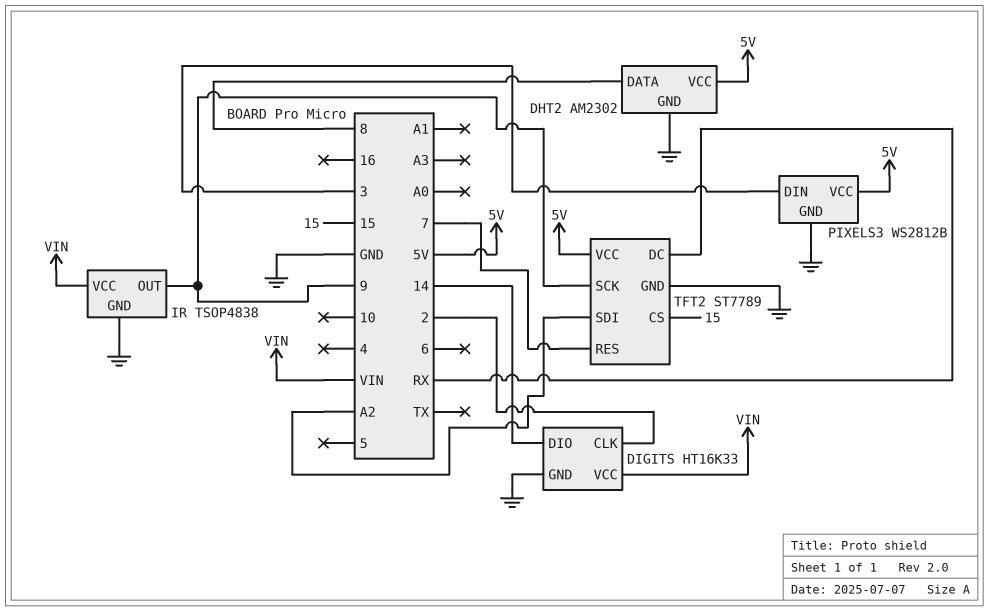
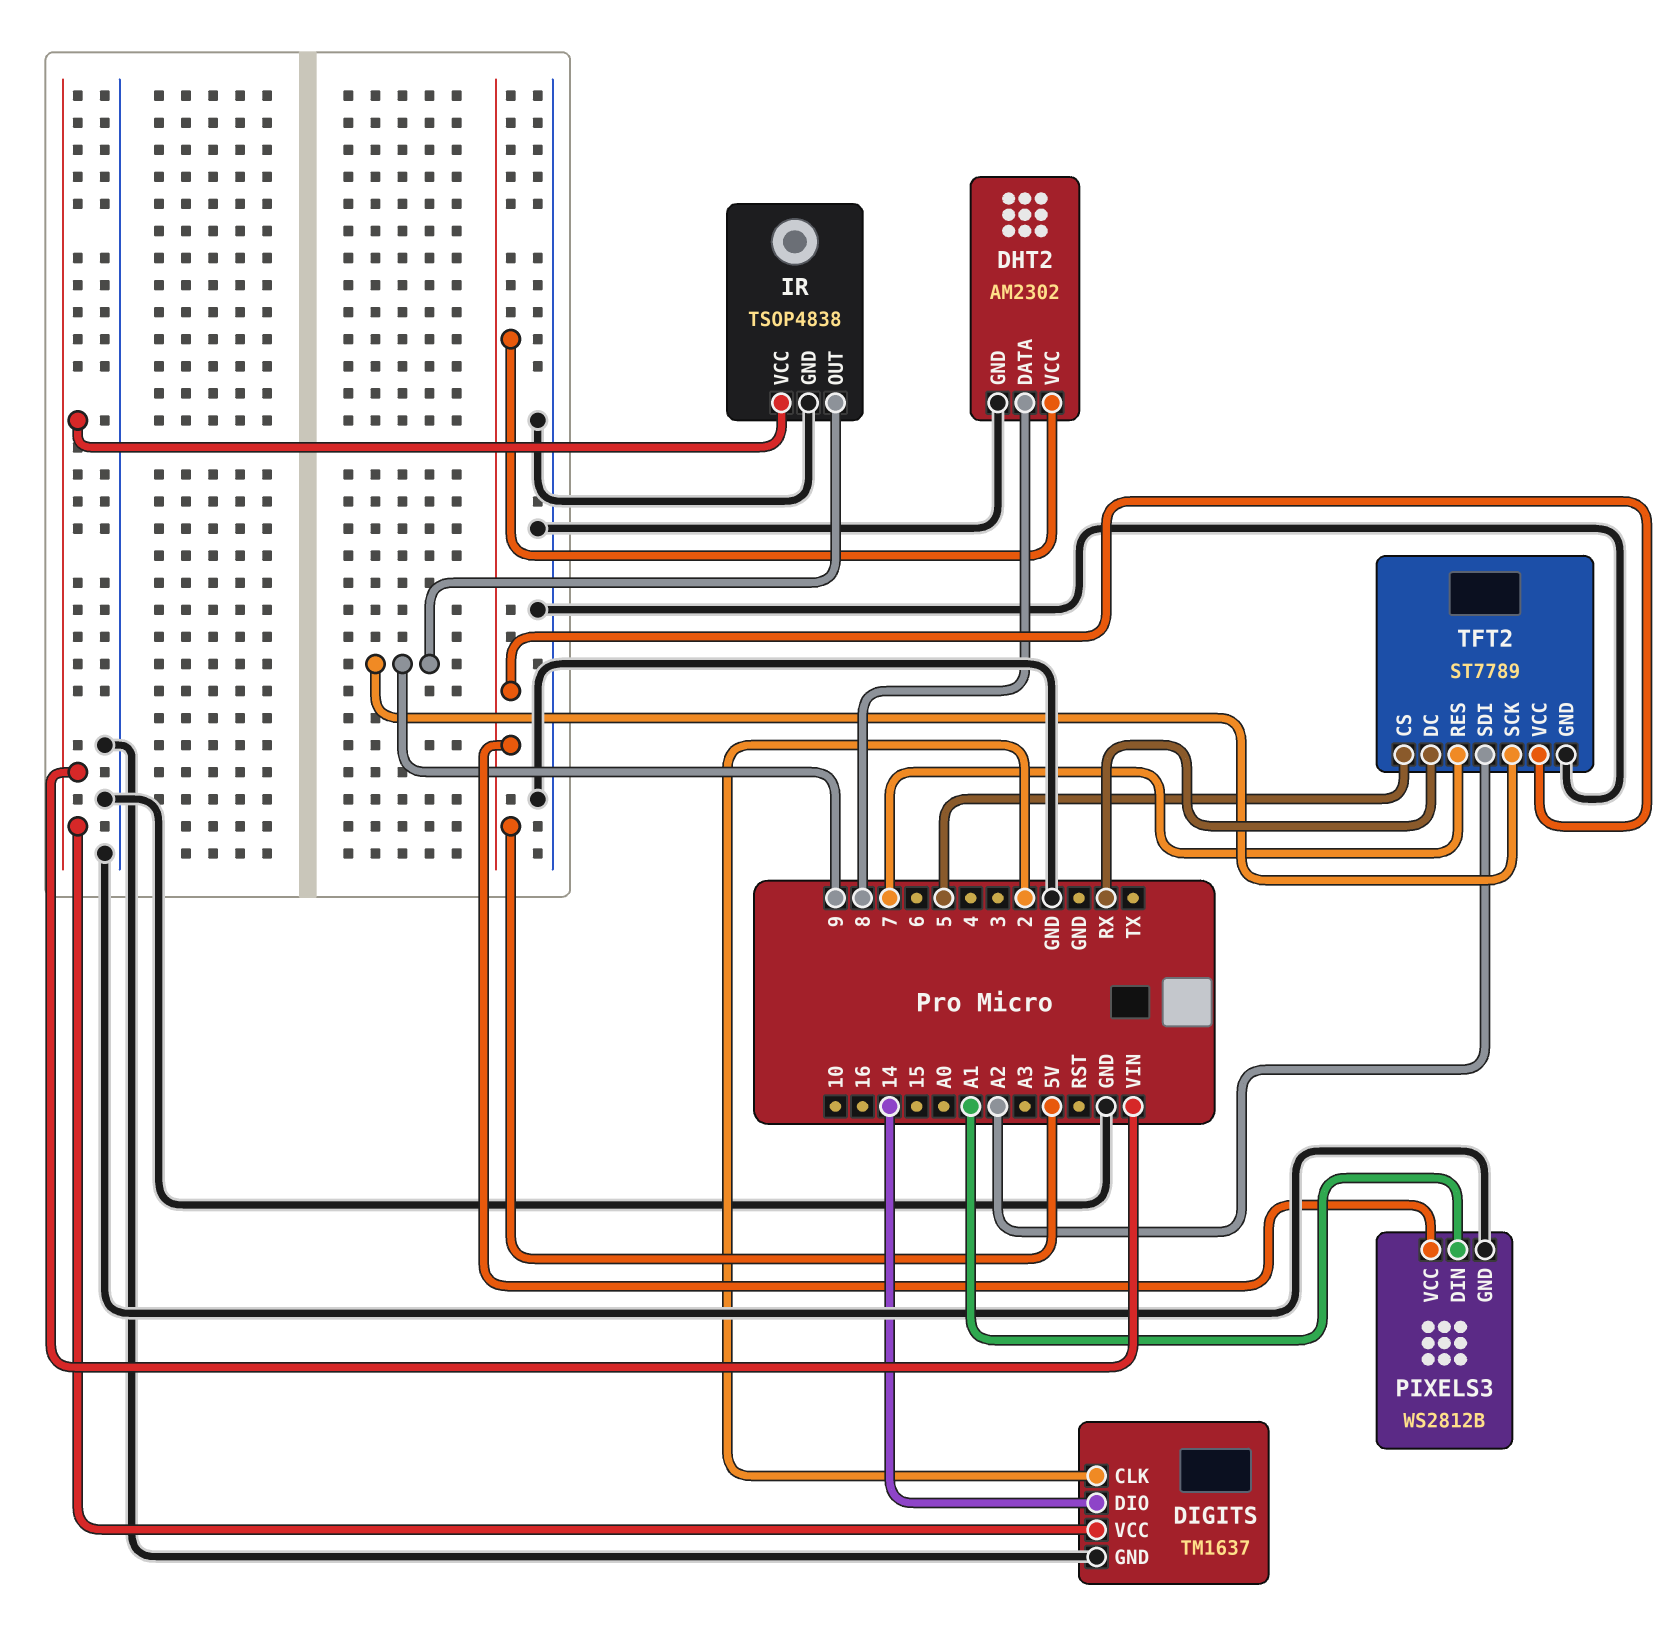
DIGITS: HT16K33 -> TM1637
PIXELS3 pin DIN: 3 -> A1
TFT2 pin CS: 15 -> 5

